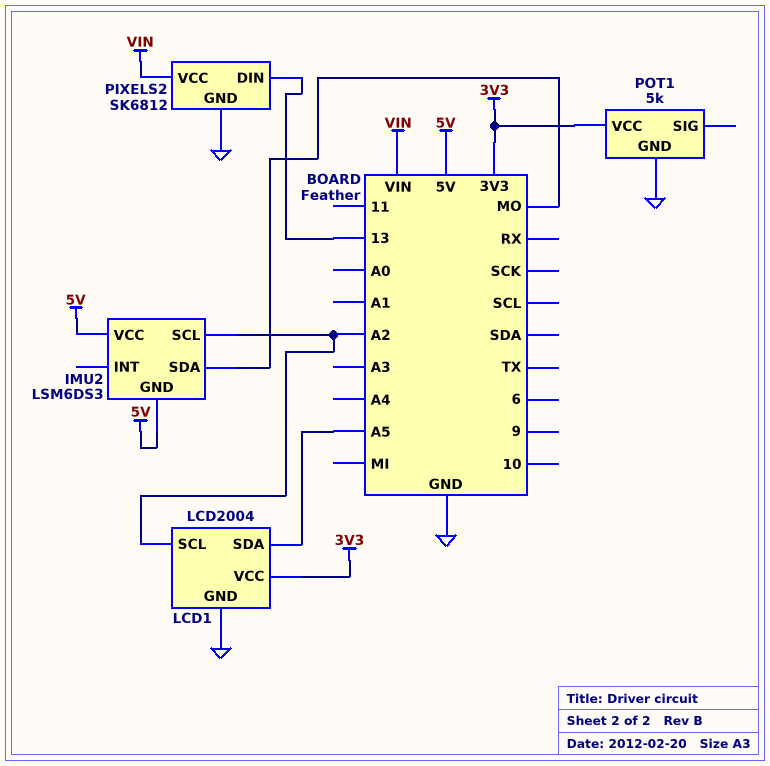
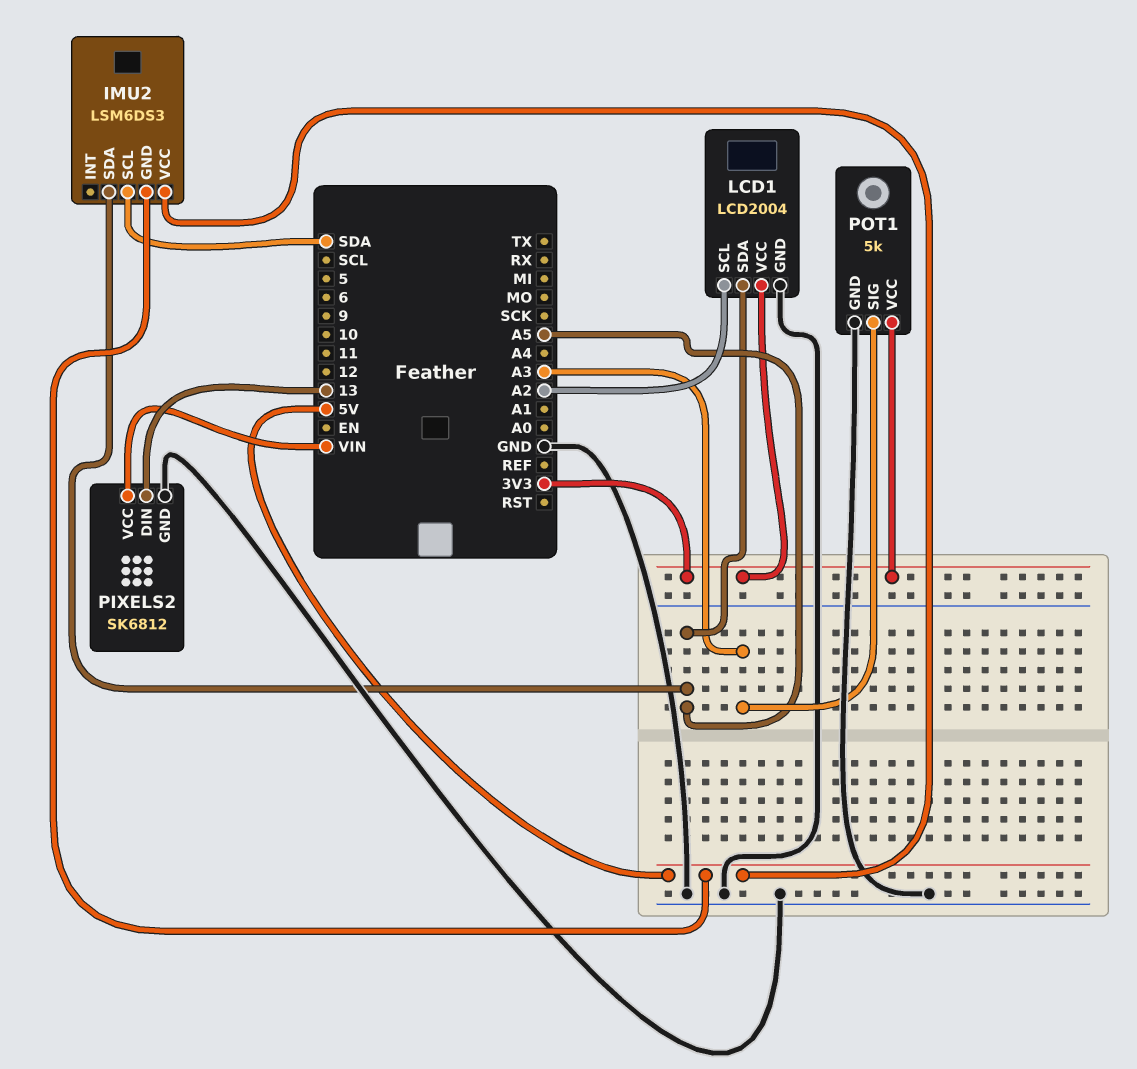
IMU2 pin SCL: A2 -> SDA
IMU2 pin SDA: MO -> A5
POT1 pin SIG: none -> A3

